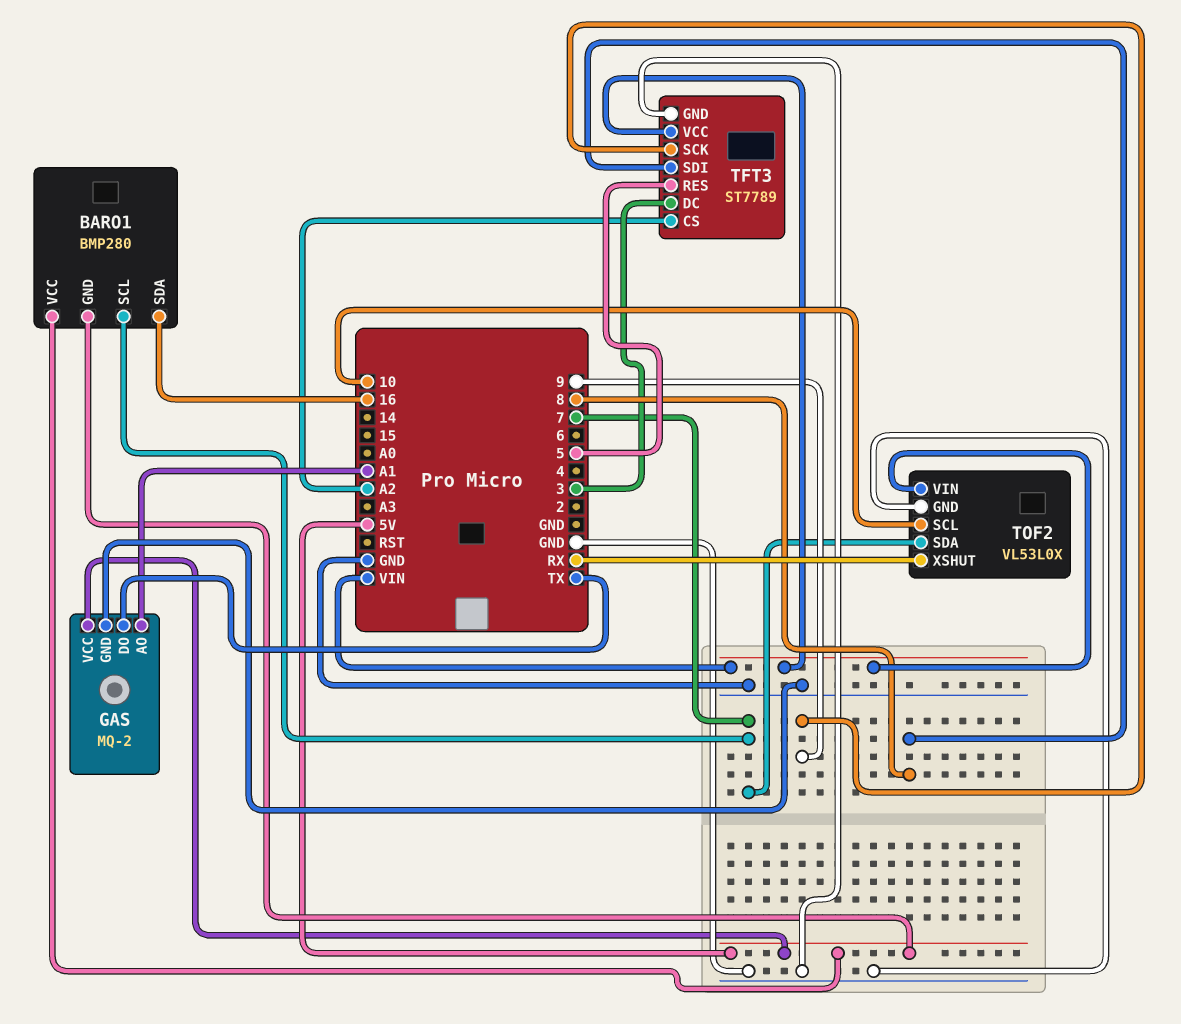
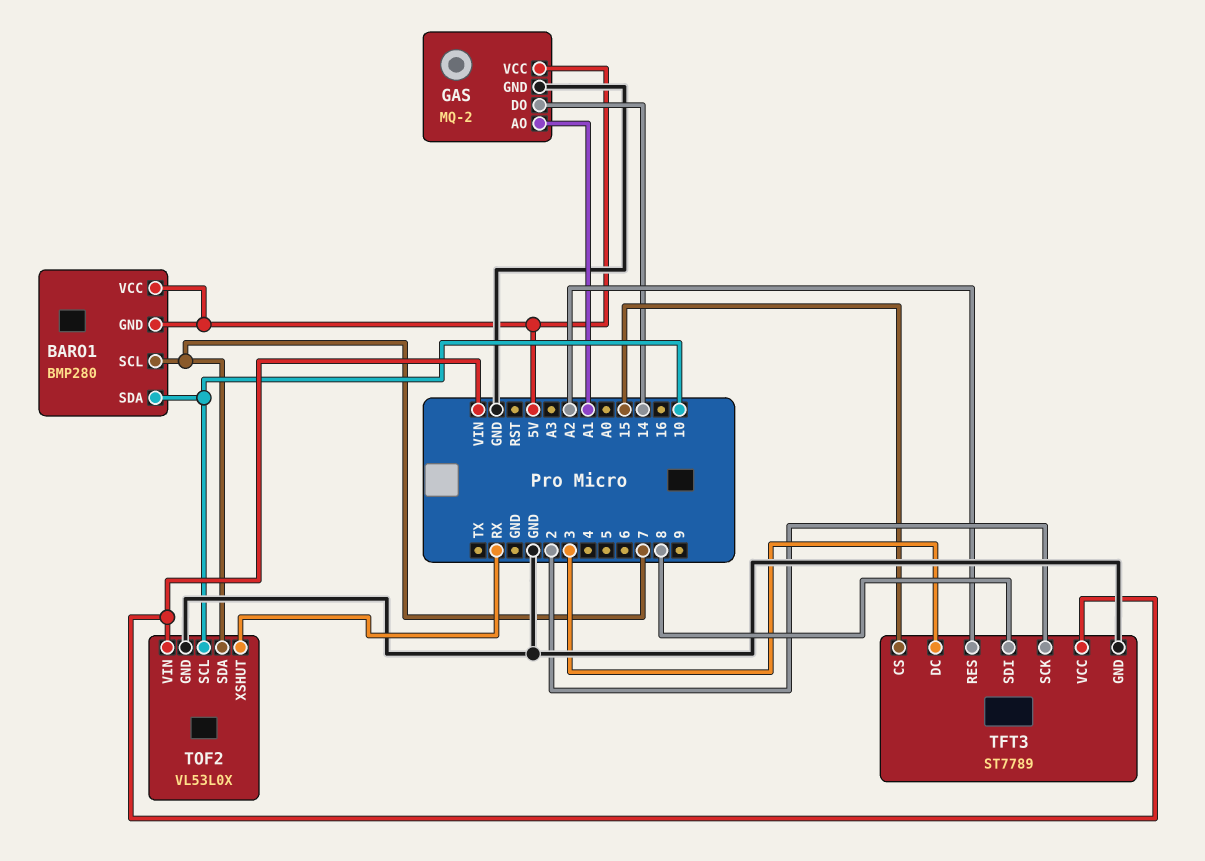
BARO1 pin SDA: 16 -> 10
GAS pin DO: TX -> 14
TFT3 pin CS: A2 -> 15
TFT3 pin RES: 5 -> A2
TFT3 pin SCK: 9 -> 2

